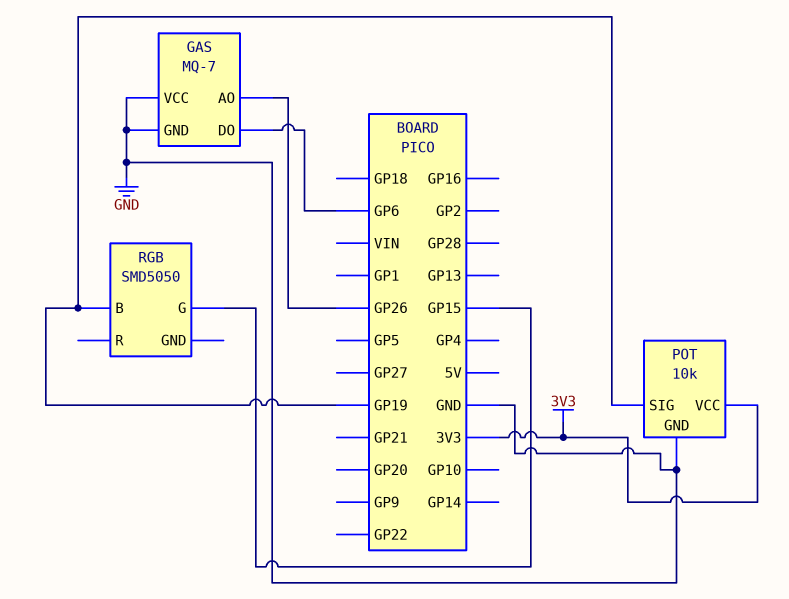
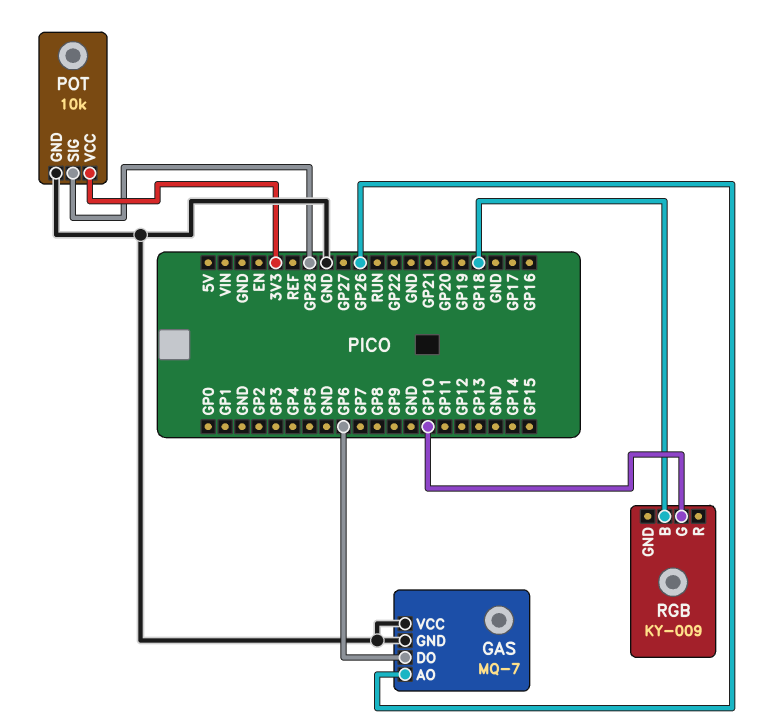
POT pin SIG: GP19 -> GP28
RGB: SMD5050 -> KY-009
RGB pin B: GP19 -> GP18
RGB pin G: GP15 -> GP10

